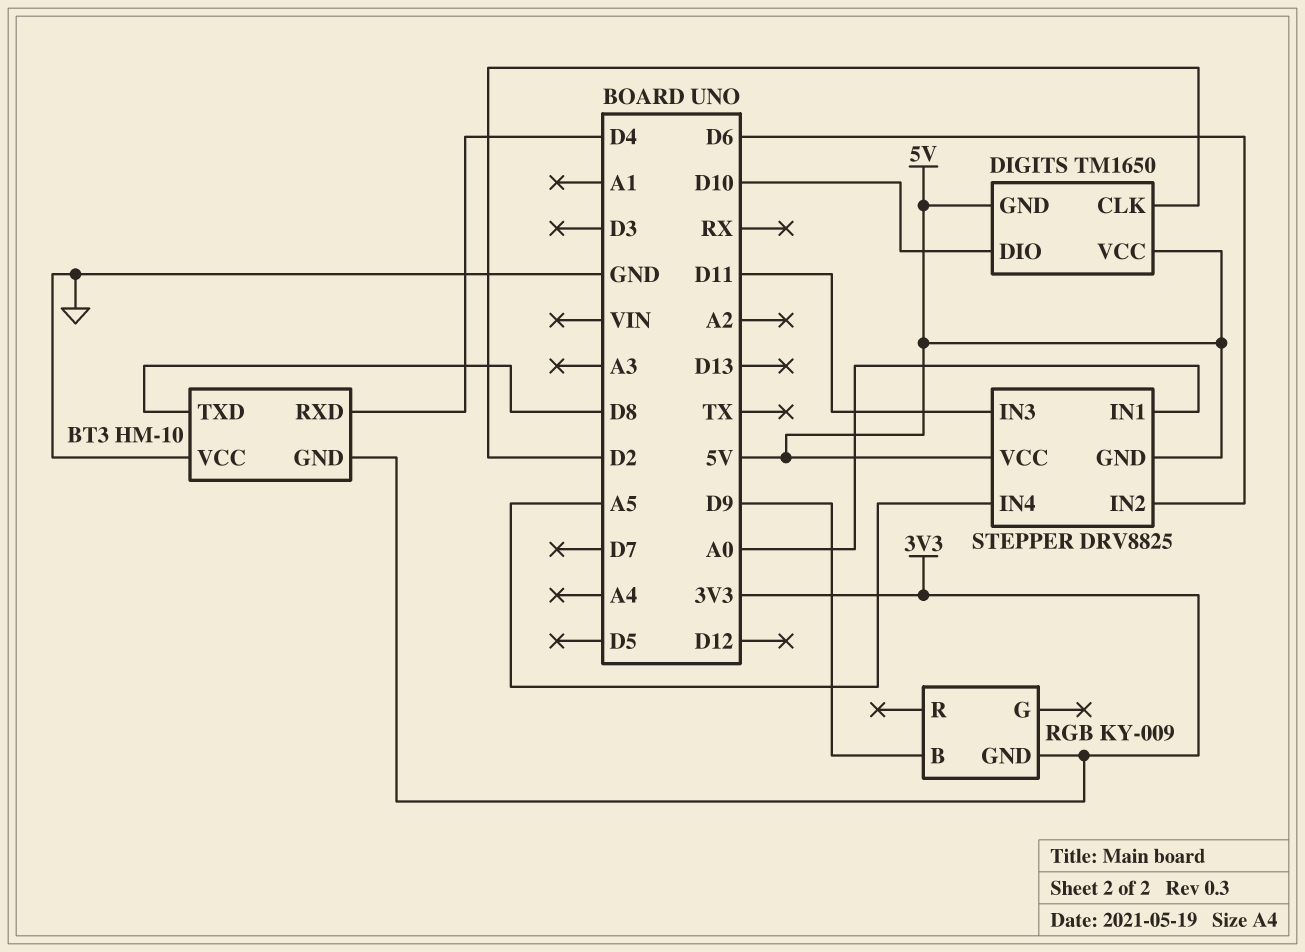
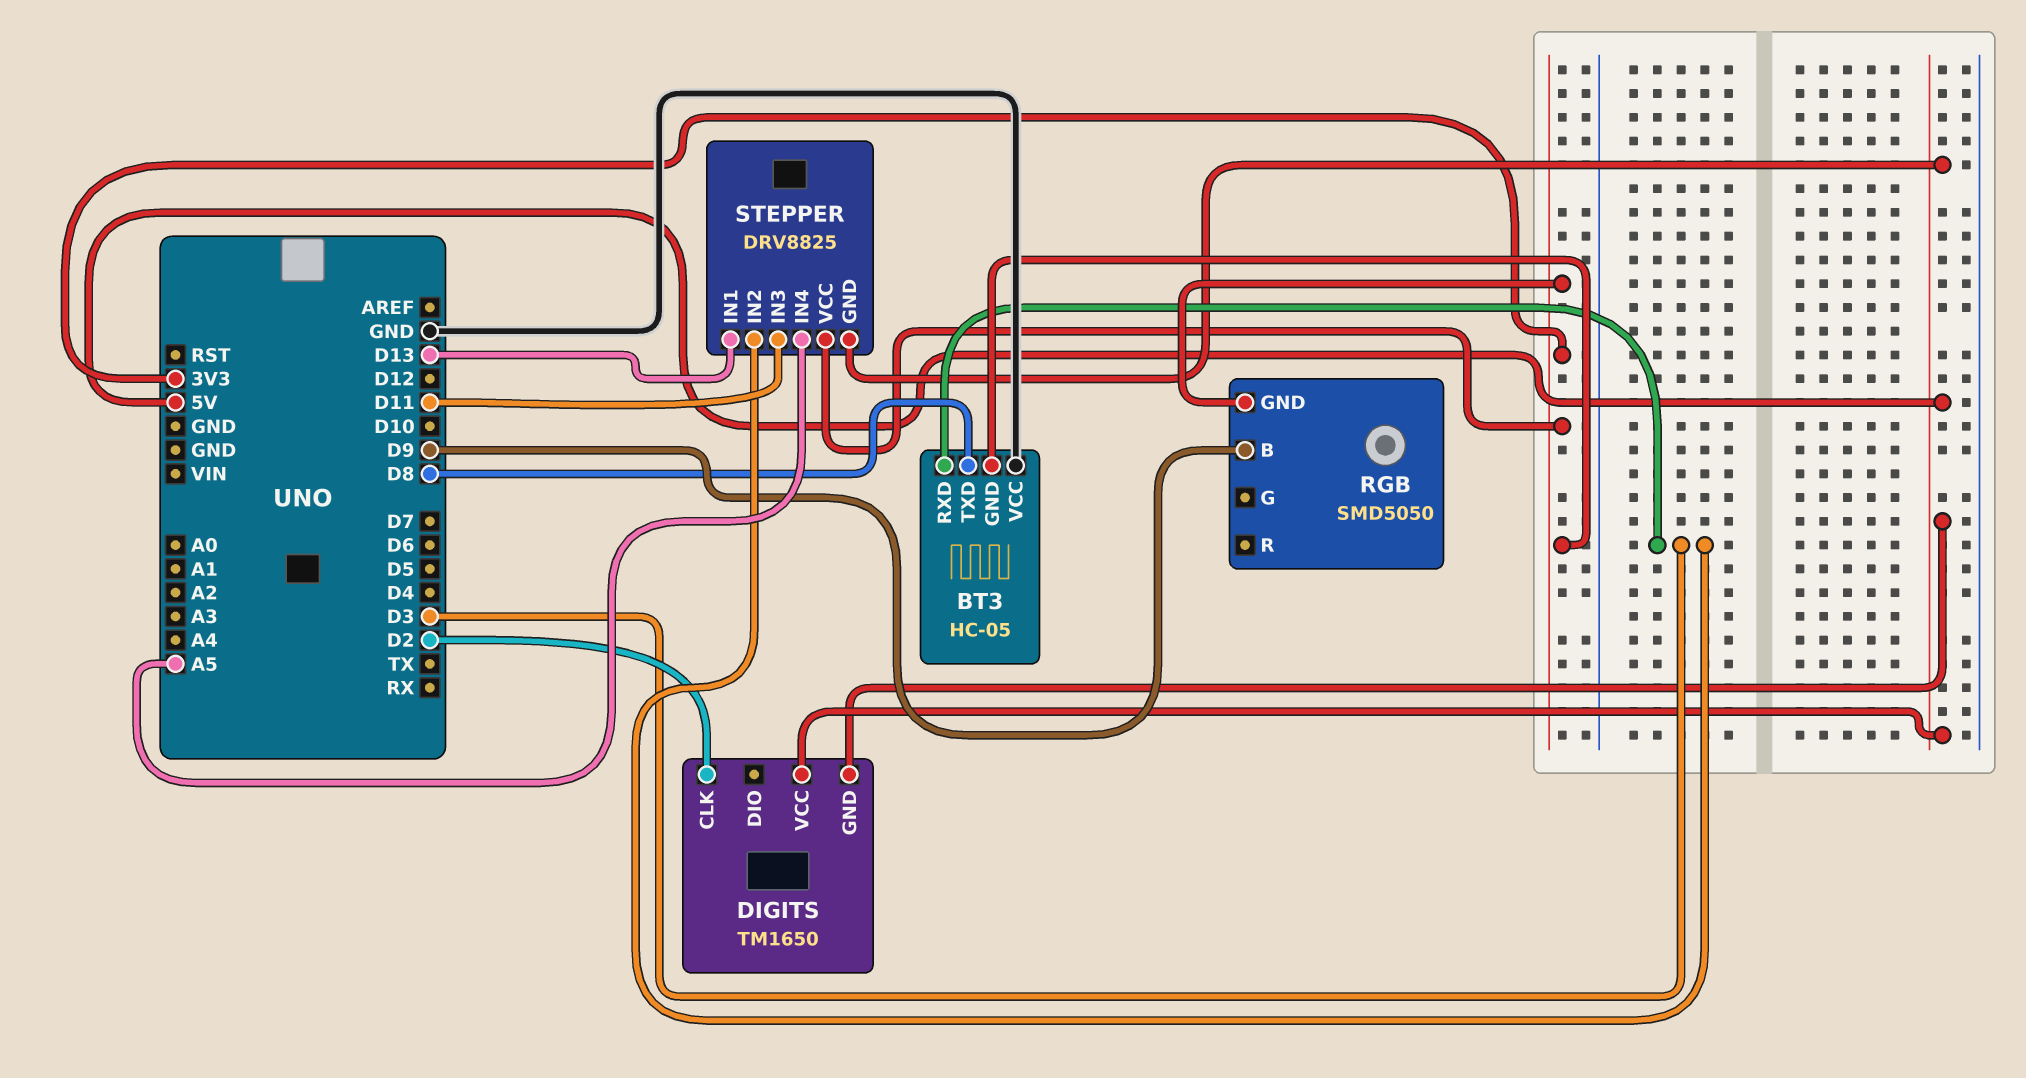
BT3: HM-10 -> HC-05
BT3 pin RXD: D4 -> D3
DIGITS pin DIO: D10 -> none
RGB: KY-009 -> SMD5050
STEPPER pin IN1: A0 -> D13
STEPPER pin IN2: D6 -> D3
STEPPER pin VCC: 5V -> 3V3

